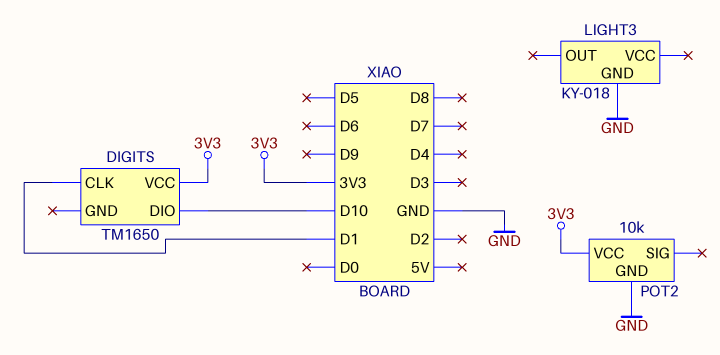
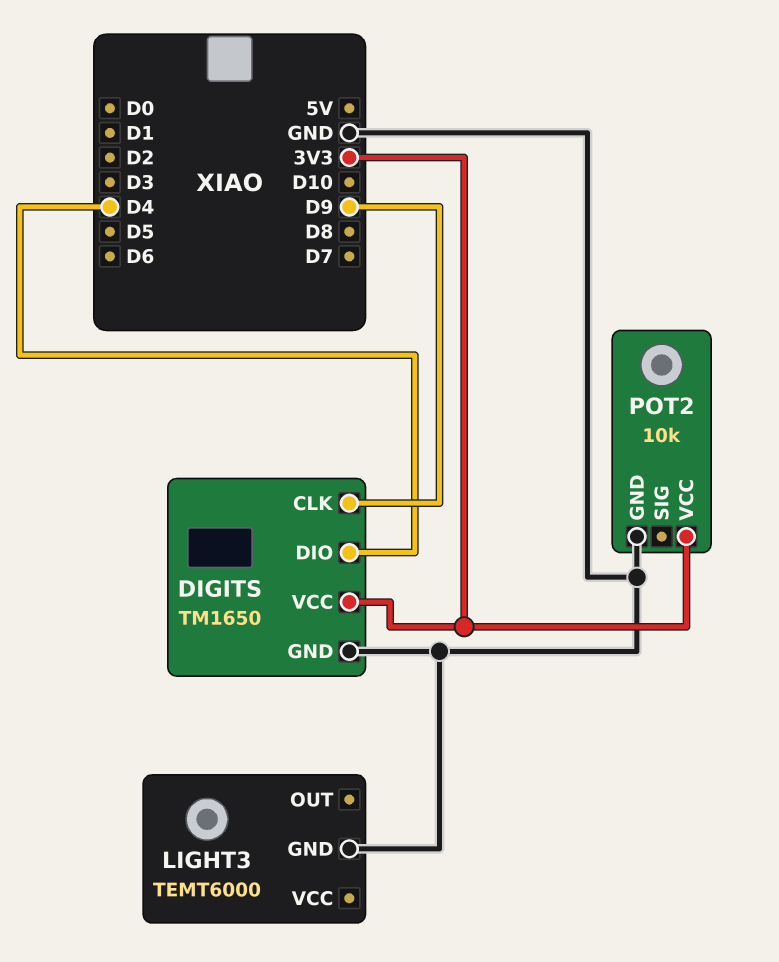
DIGITS pin CLK: D1 -> D9
DIGITS pin DIO: D10 -> D4
DIGITS pin GND: none -> GND
LIGHT3: KY-018 -> TEMT6000

